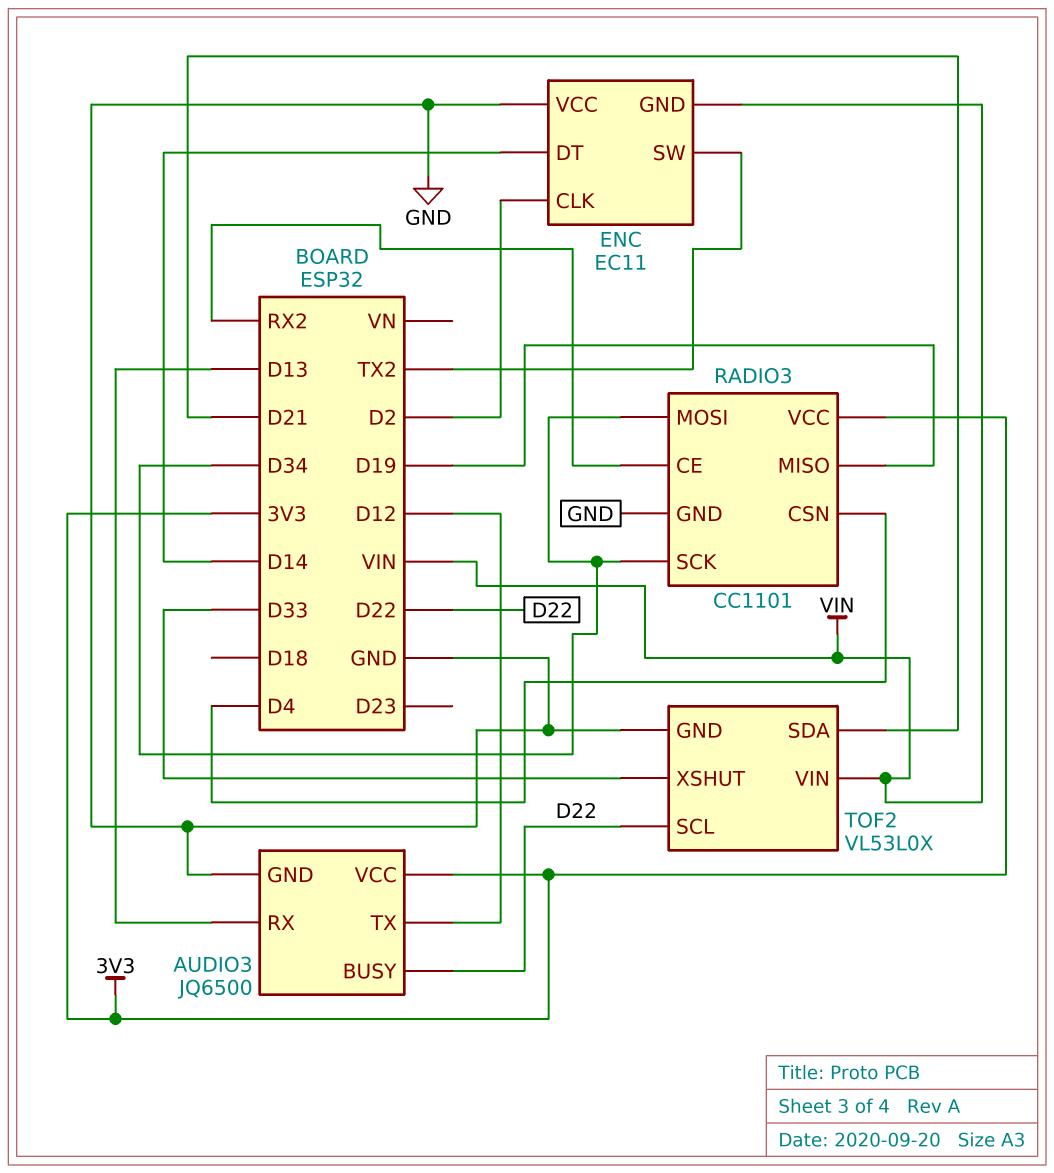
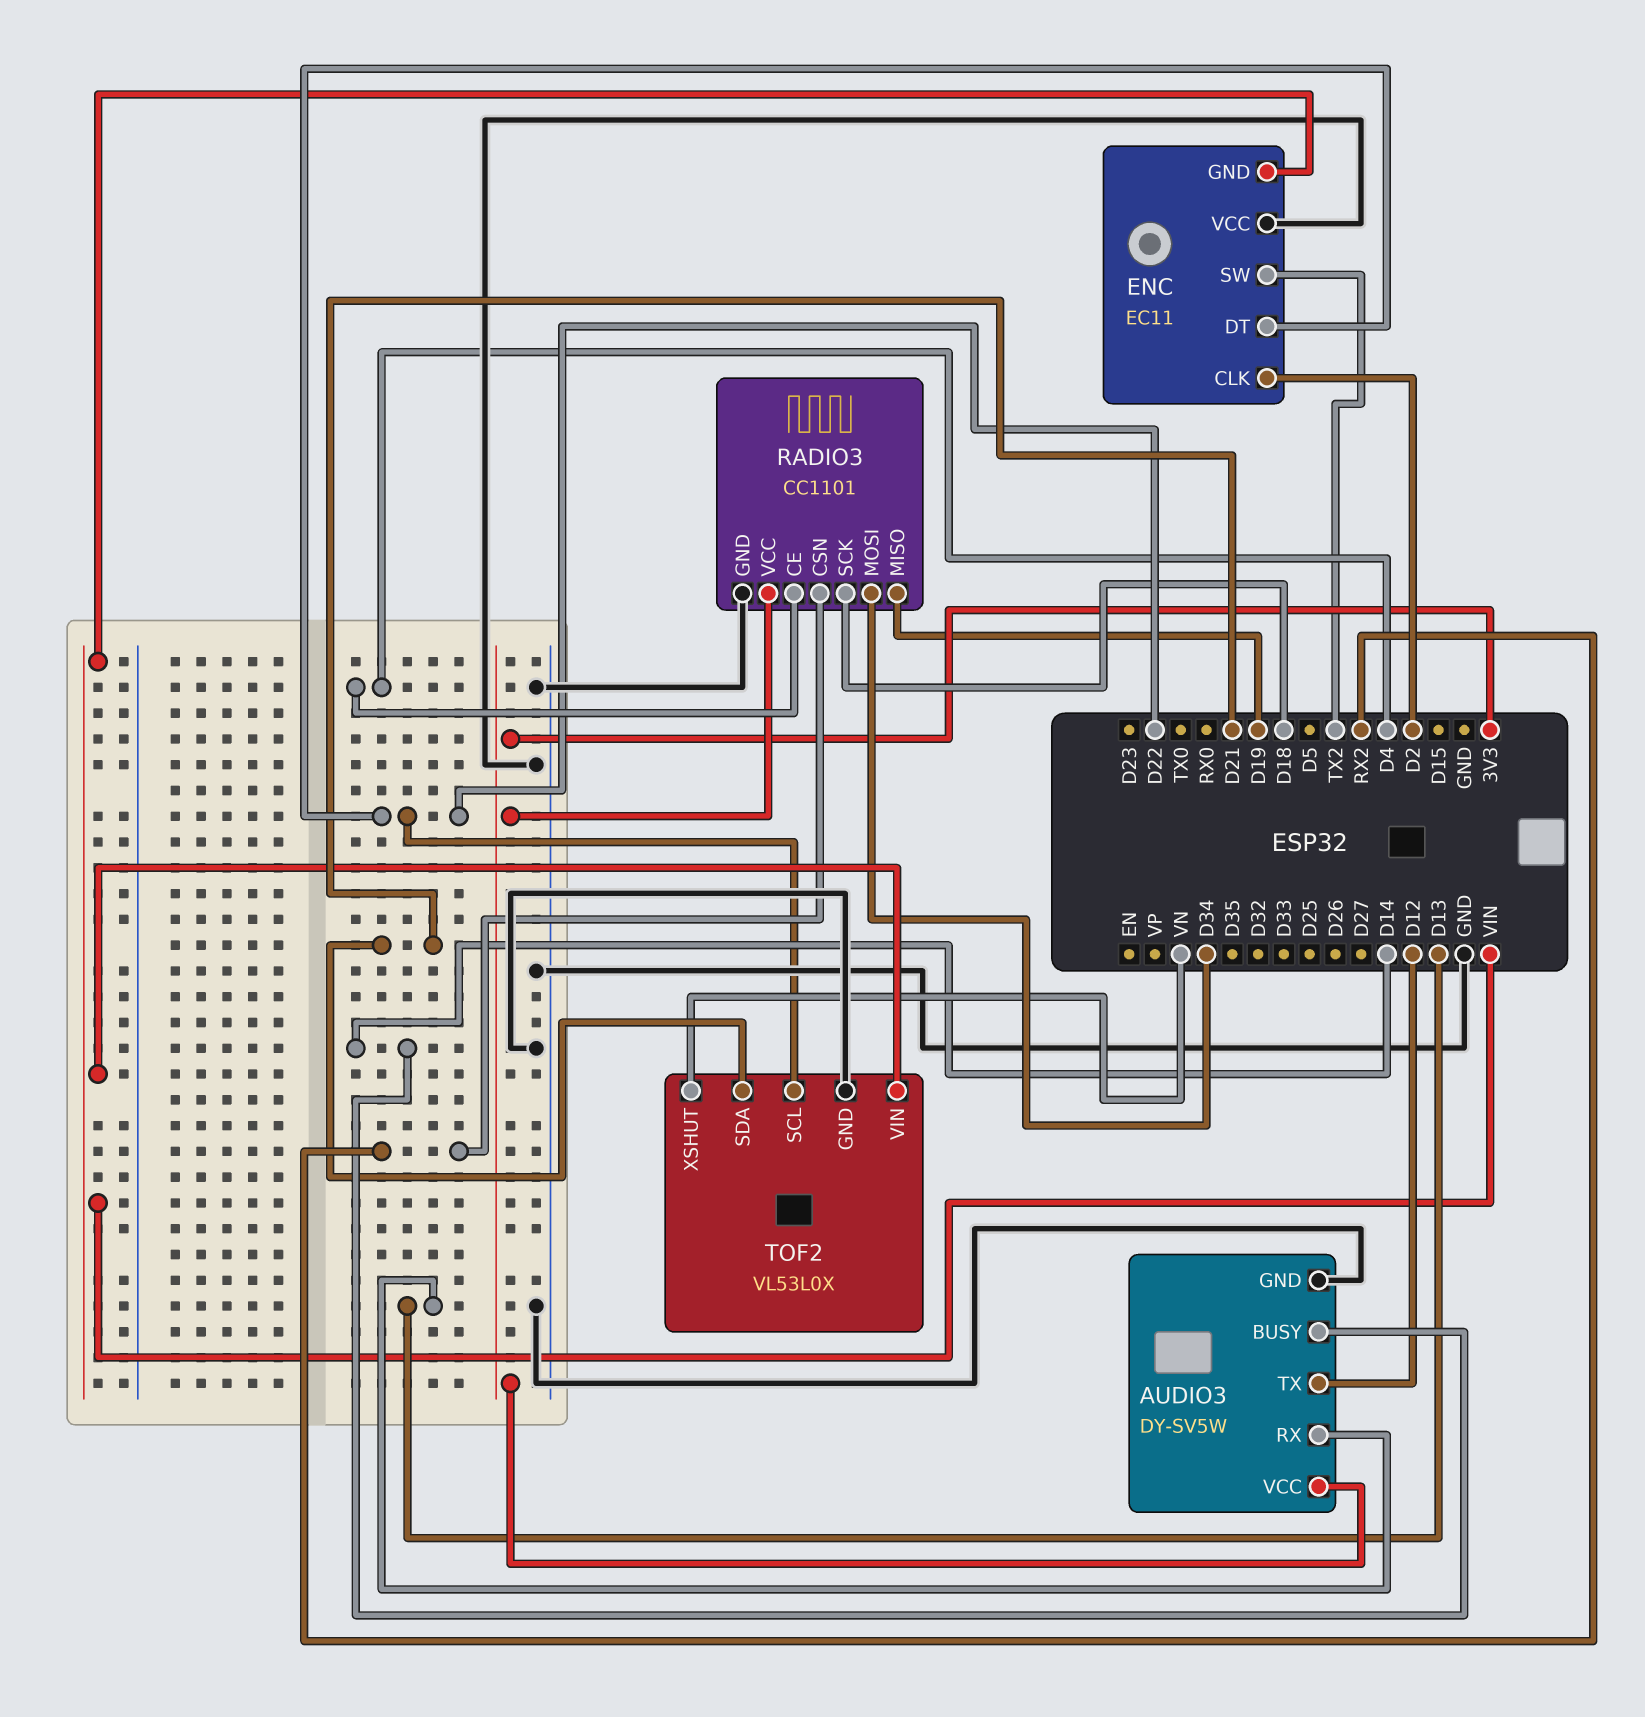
AUDIO3: JQ6500 -> DY-SV5W
AUDIO3 pin BUSY: D22 -> D14
ENC pin DT: D14 -> D22
RADIO3 pin CE: RX2 -> D4
RADIO3 pin CSN: D4 -> RX2
RADIO3 pin SCK: D34 -> D18
TOF2 pin XSHUT: D33 -> VN

